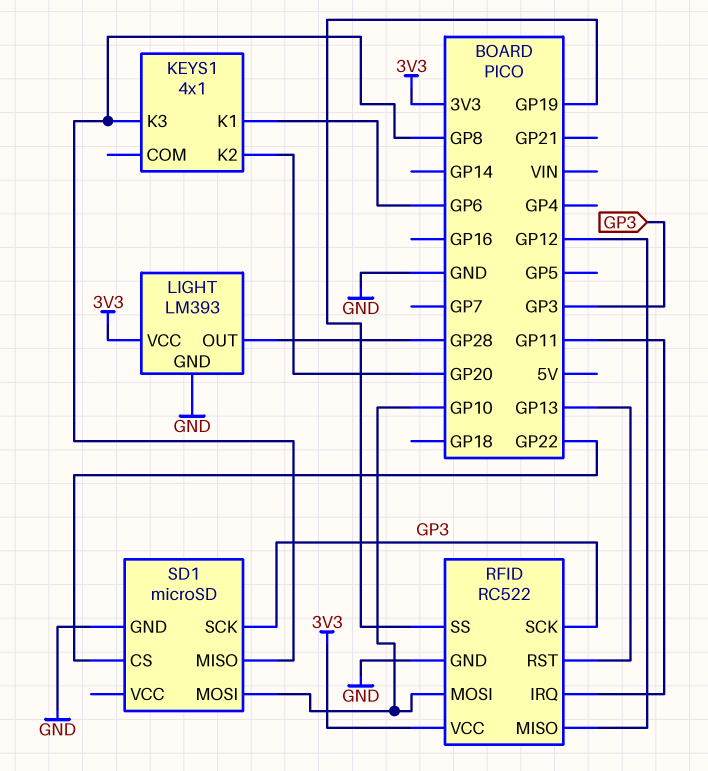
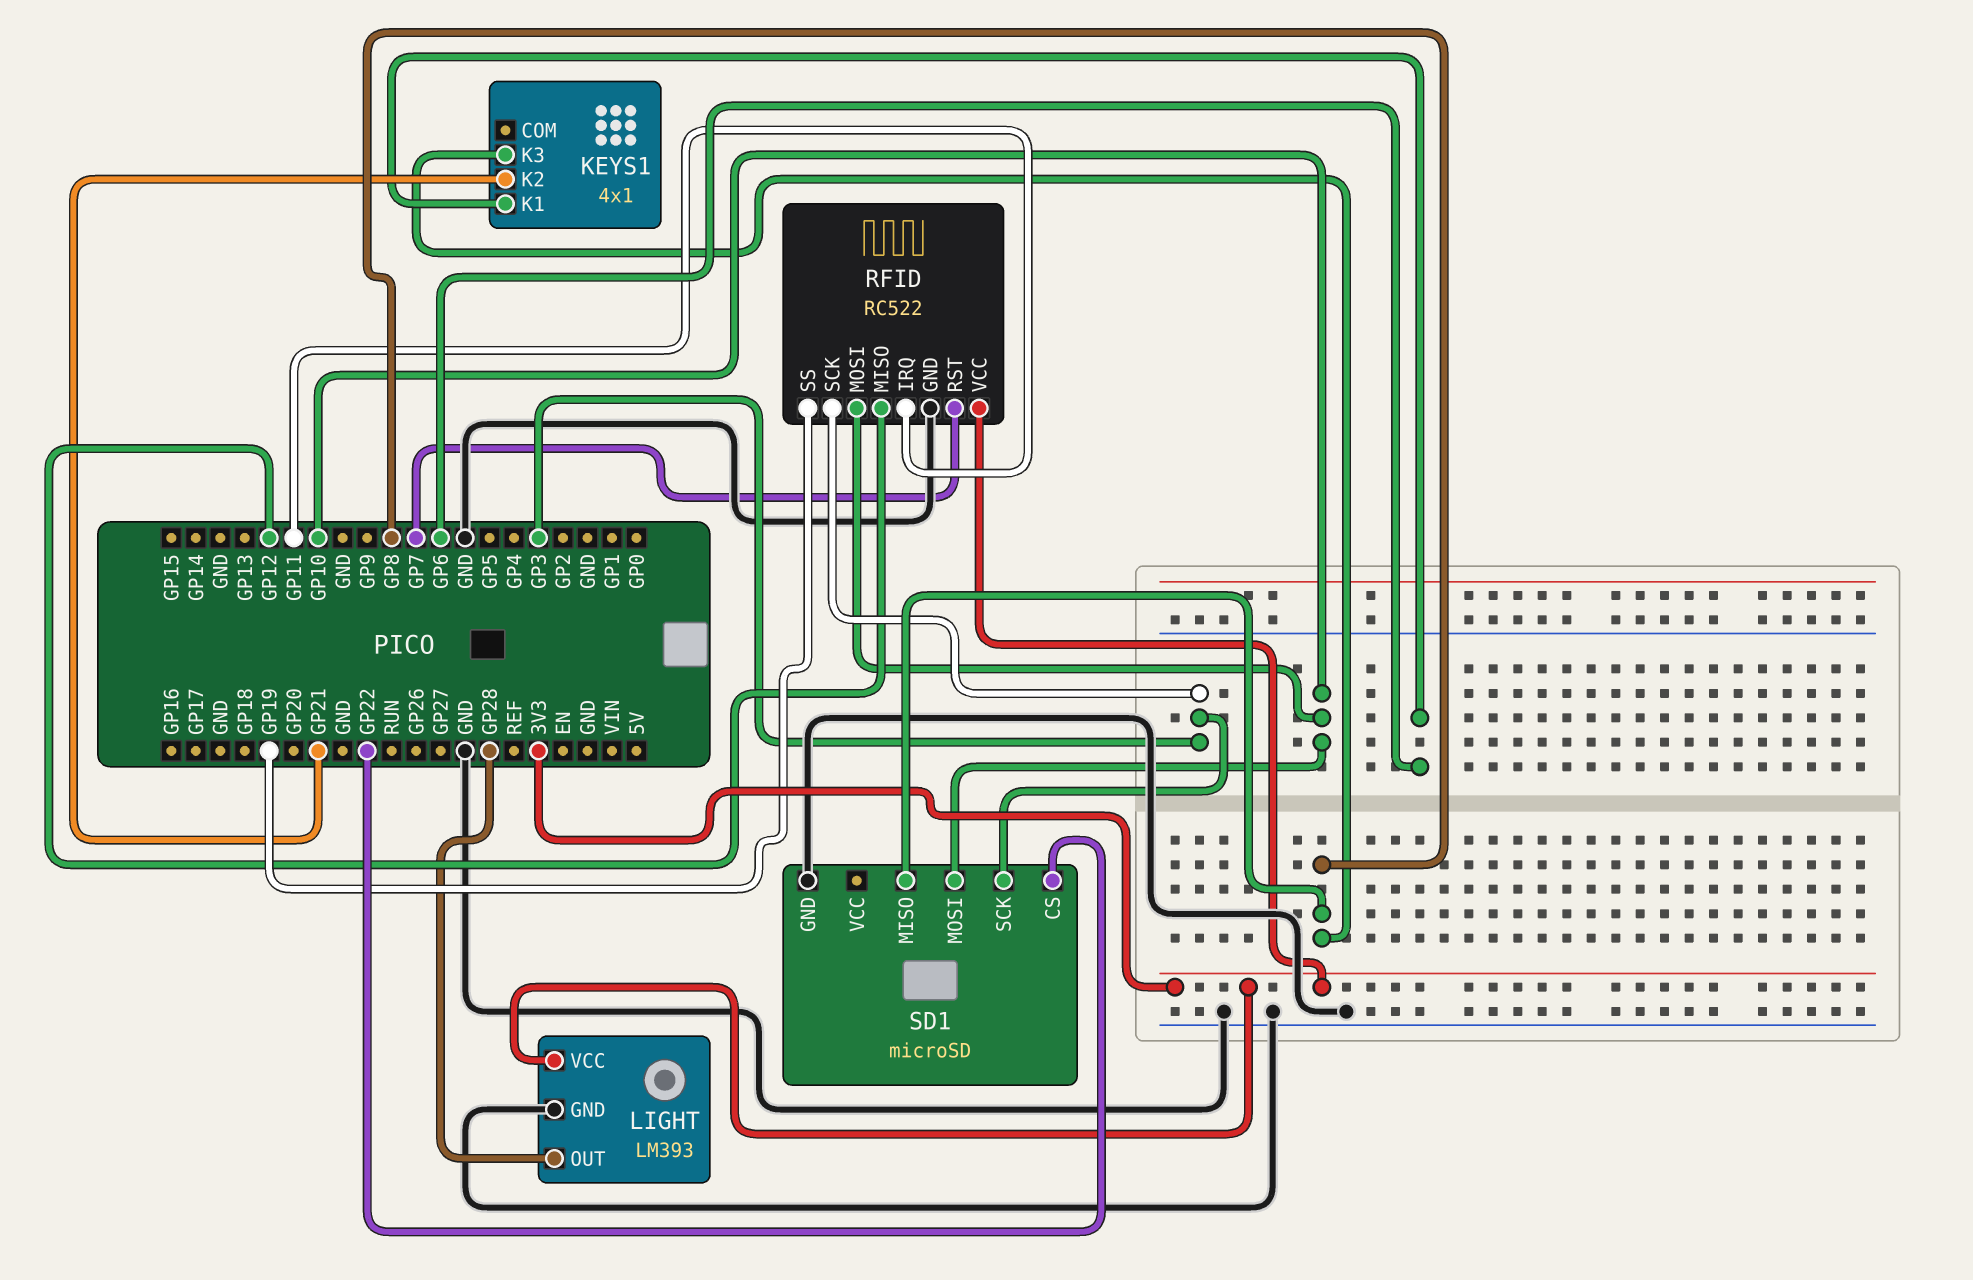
KEYS1 pin K2: GP20 -> GP21
RFID pin RST: GP13 -> GP7

